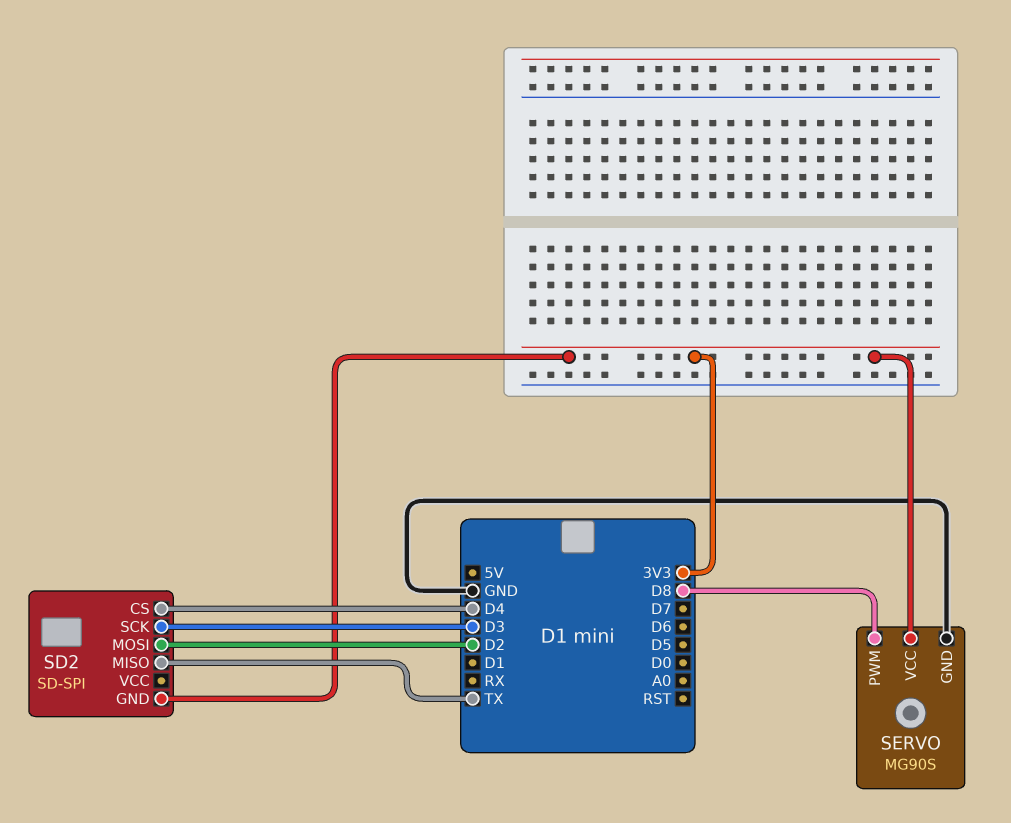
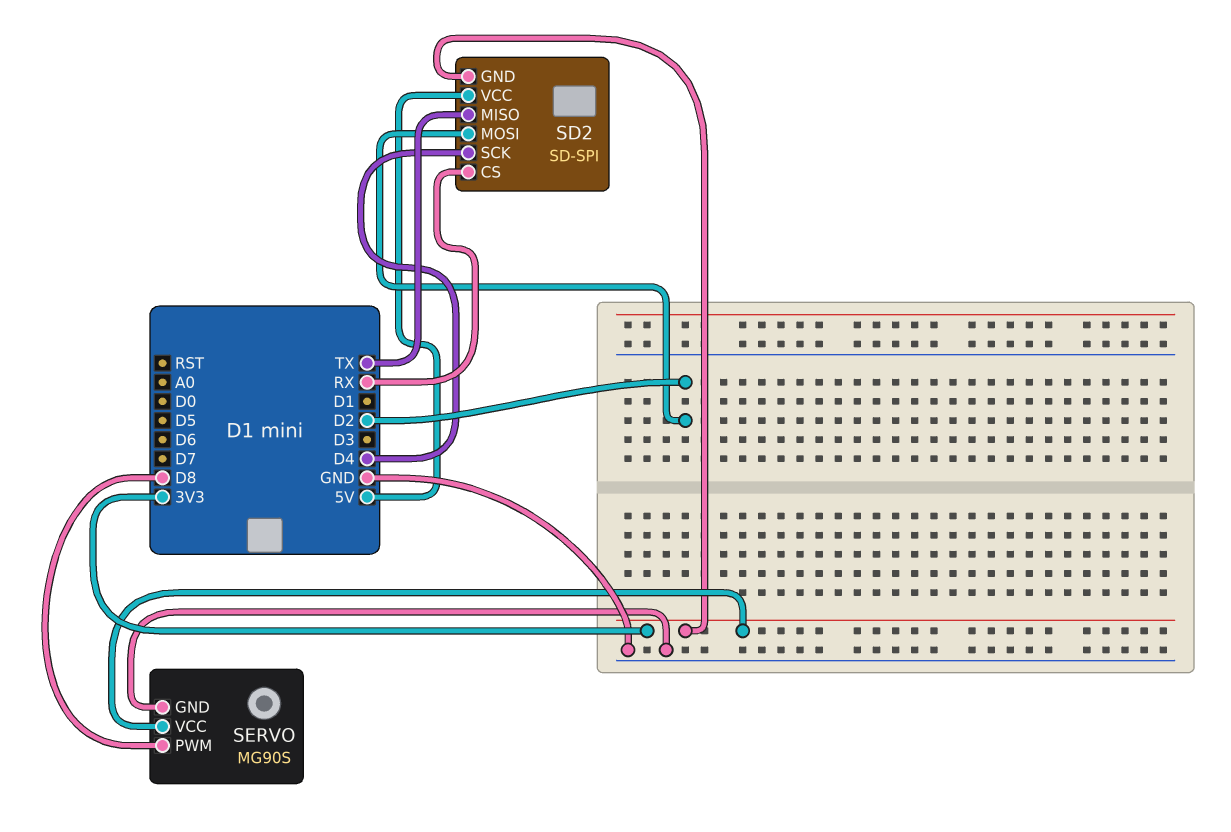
SD2 pin CS: D4 -> RX
SD2 pin SCK: D3 -> D4
SD2 pin VCC: none -> 5V

